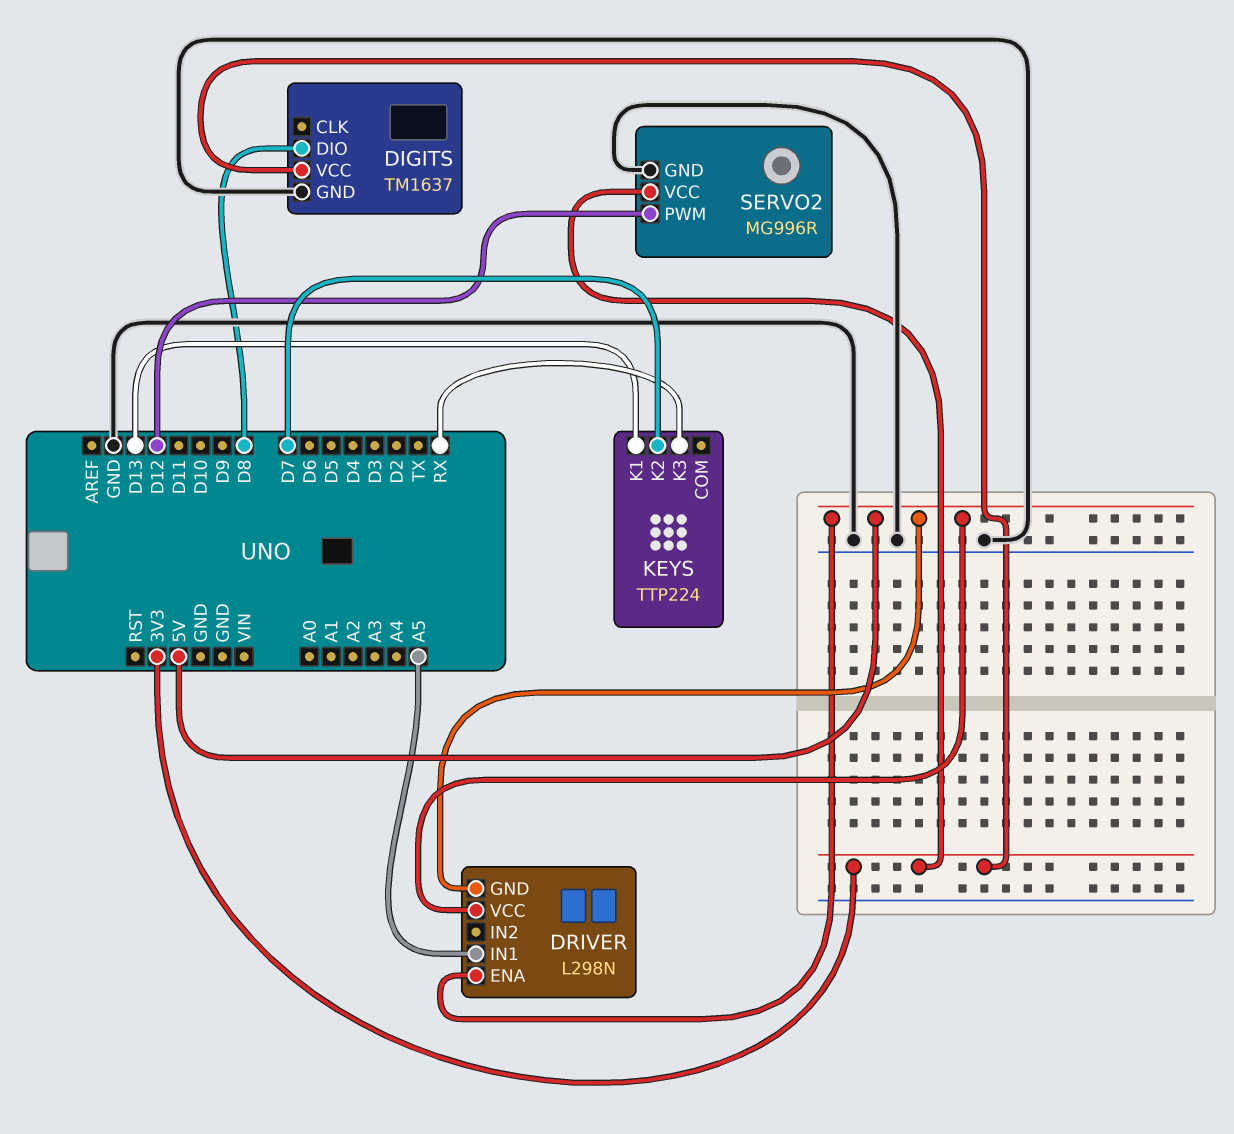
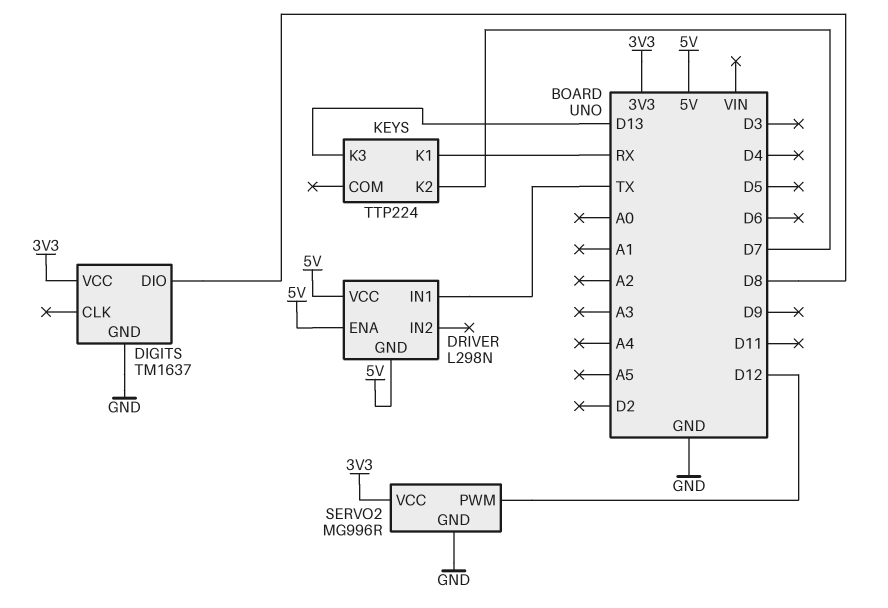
DRIVER pin IN1: A5 -> TX
KEYS pin K1: D13 -> RX
KEYS pin K3: RX -> D13

